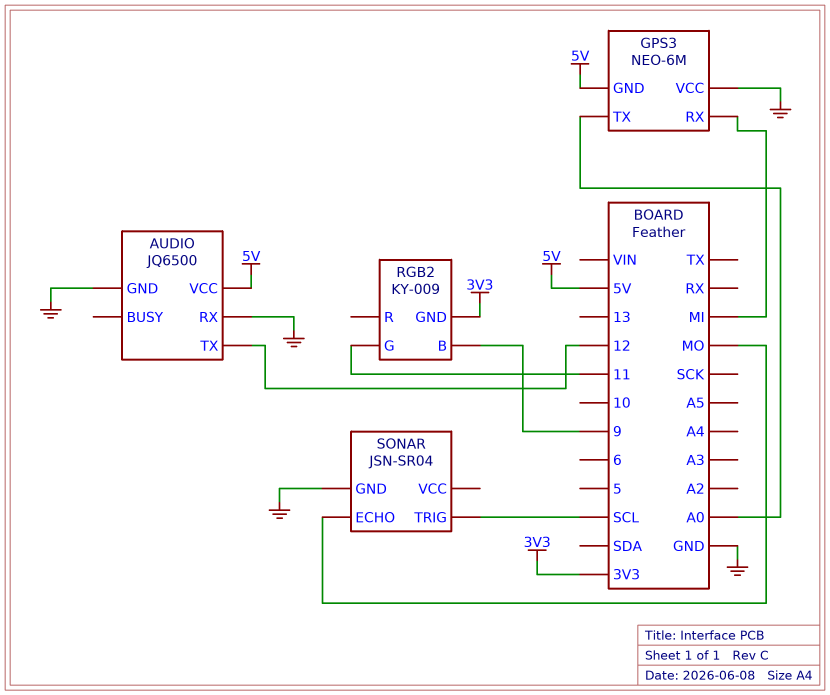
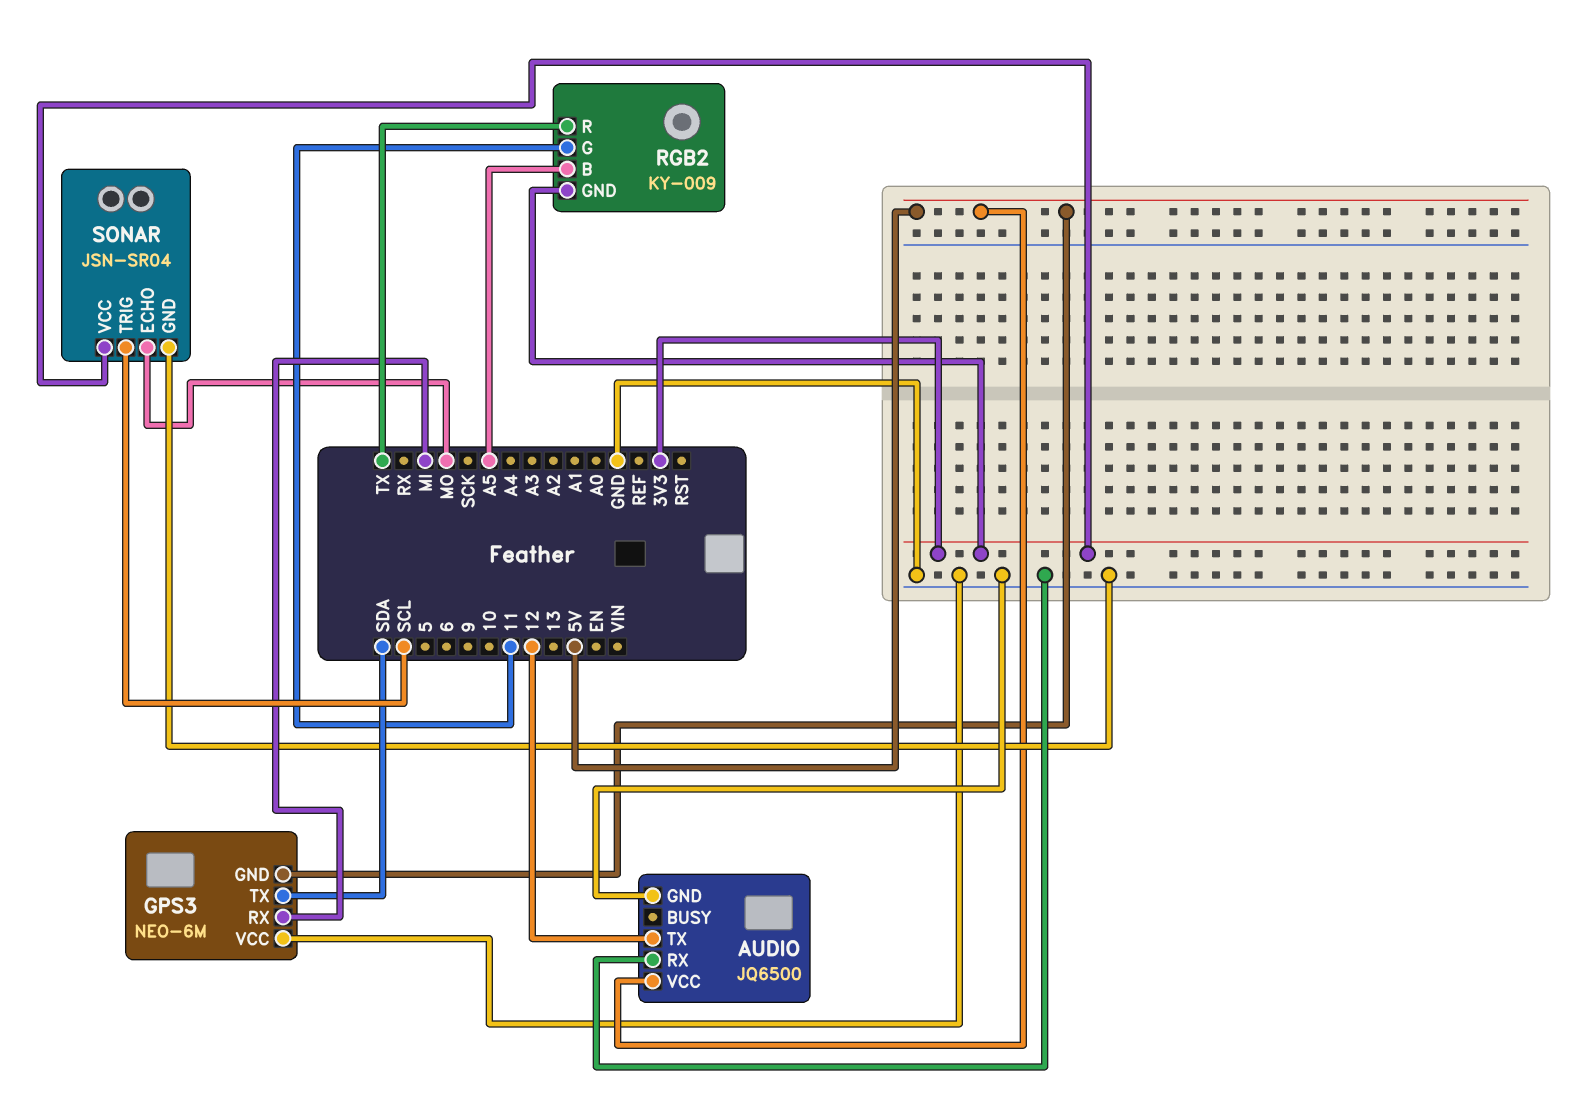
GPS3 pin TX: A0 -> SDA
RGB2 pin B: 9 -> A5
RGB2 pin R: none -> TX
SONAR pin VCC: none -> 3V3

